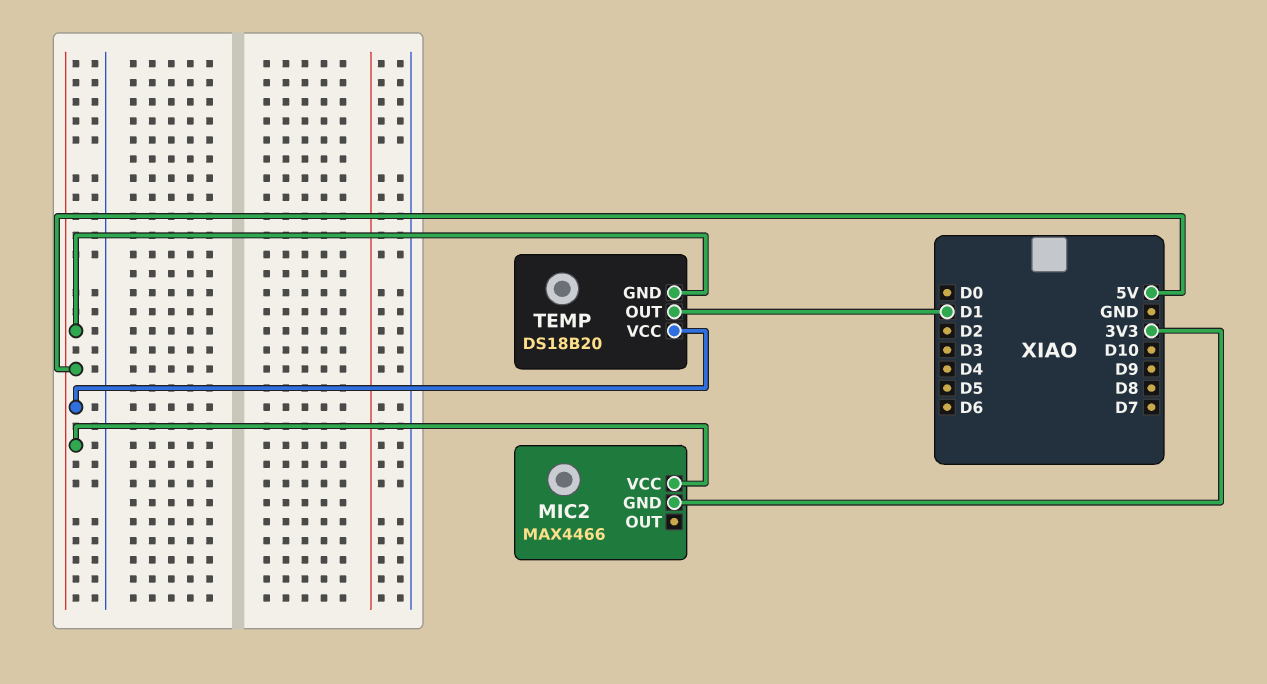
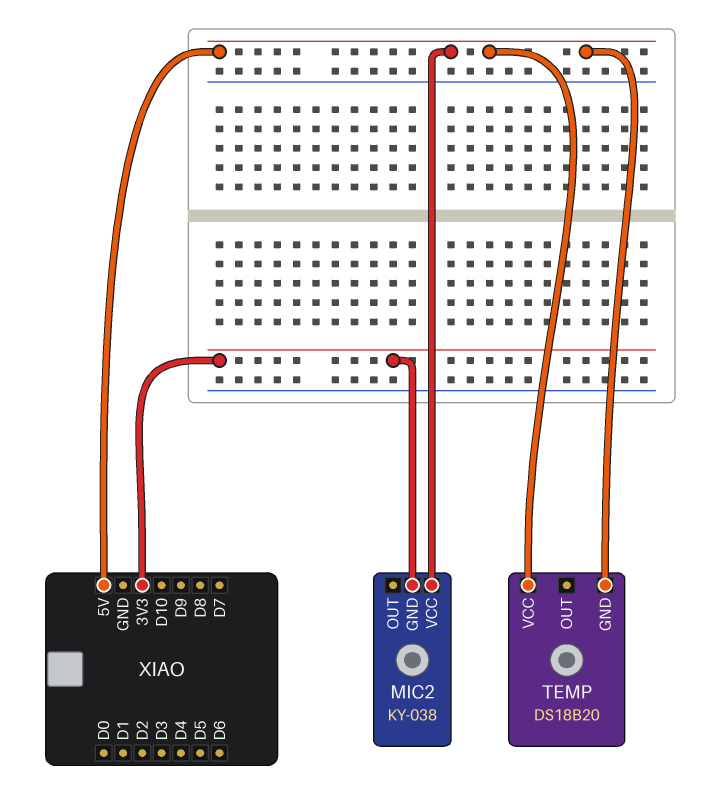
MIC2: MAX4466 -> KY-038
TEMP pin OUT: D1 -> none

